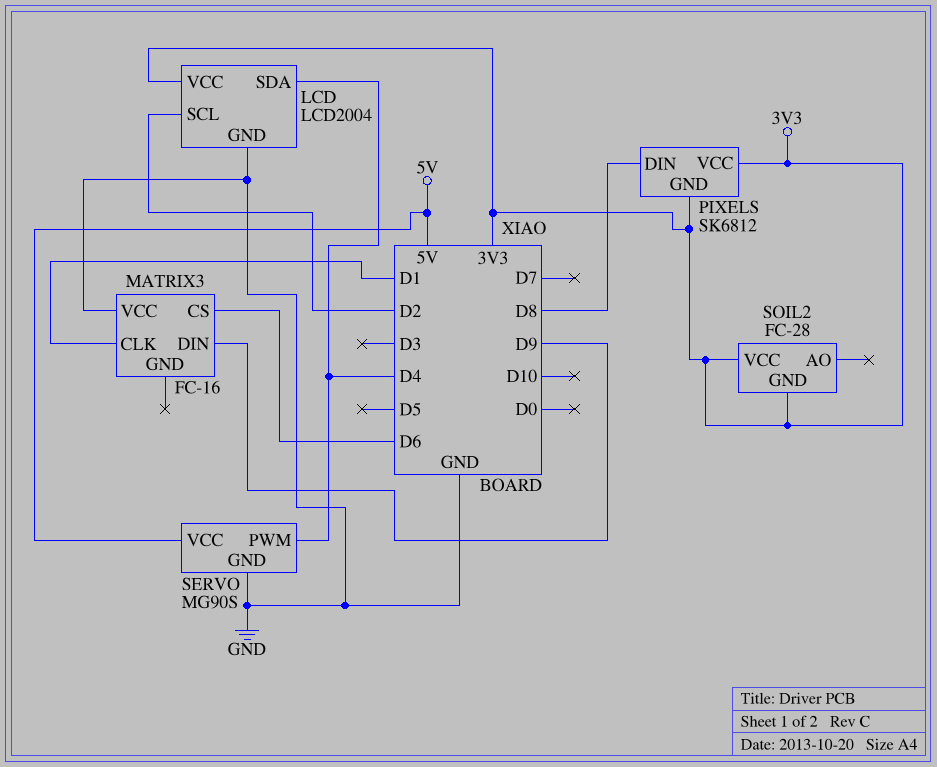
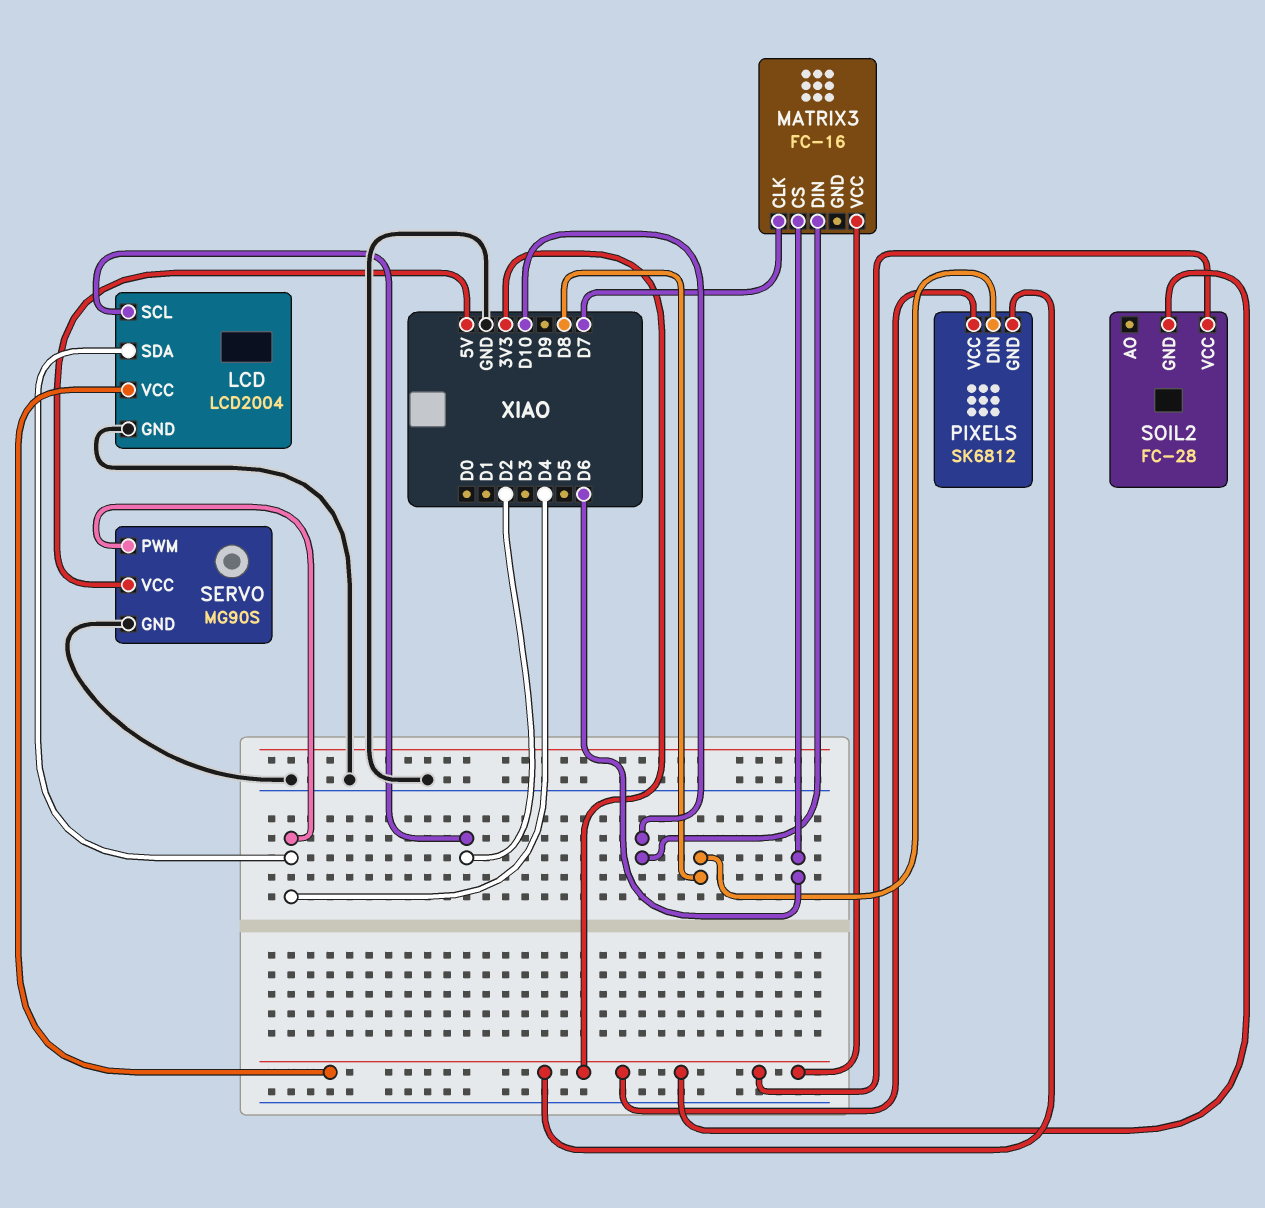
MATRIX3 pin CLK: D1 -> D7
MATRIX3 pin DIN: D9 -> D10
MATRIX3 pin VCC: GND -> 3V3

